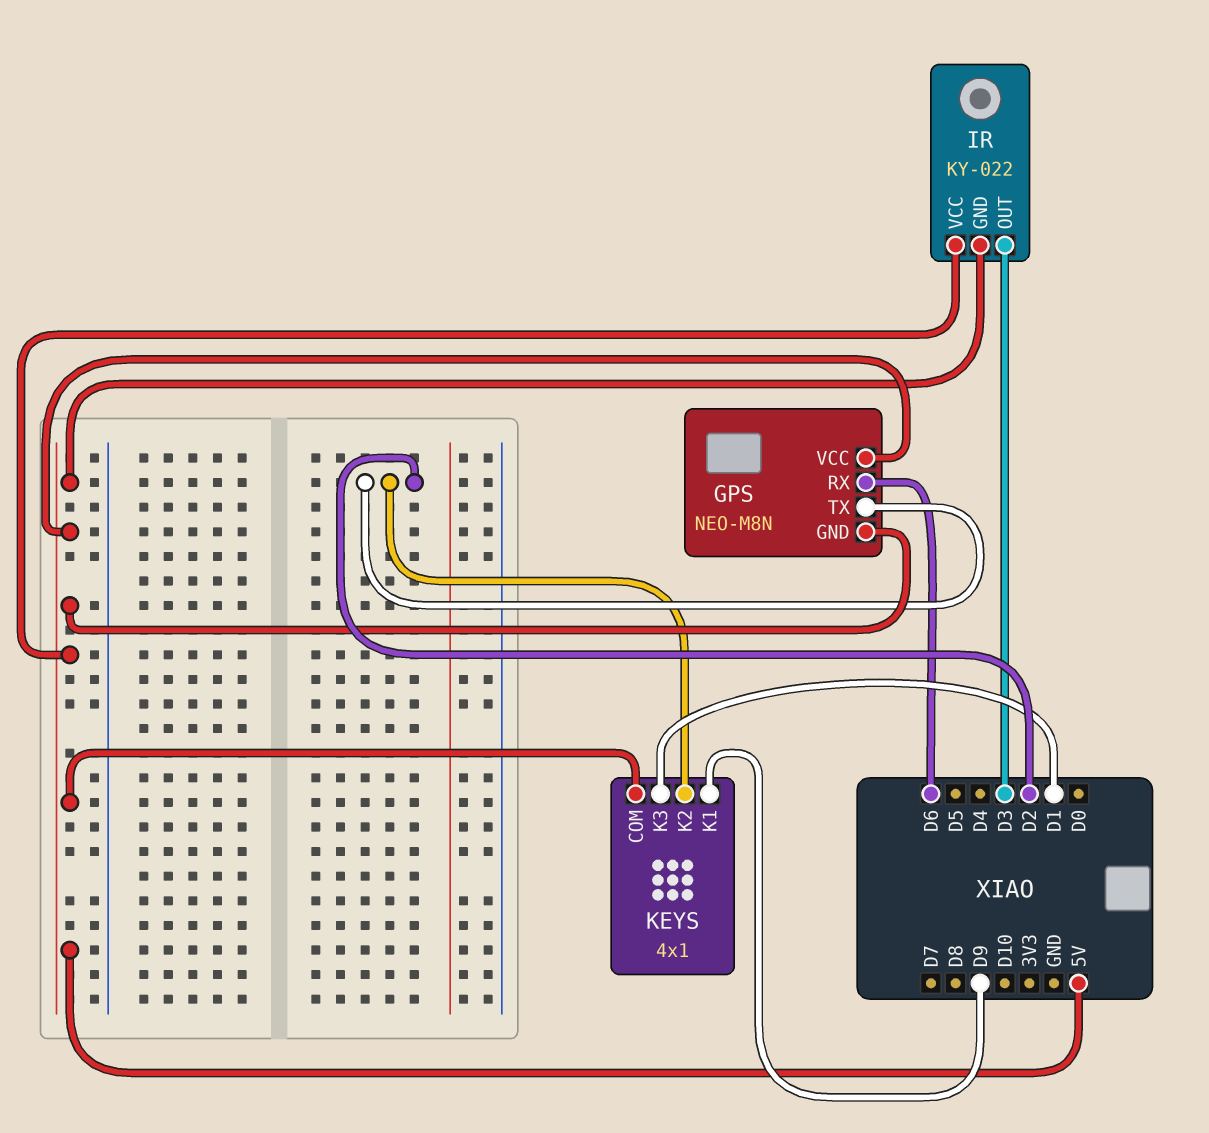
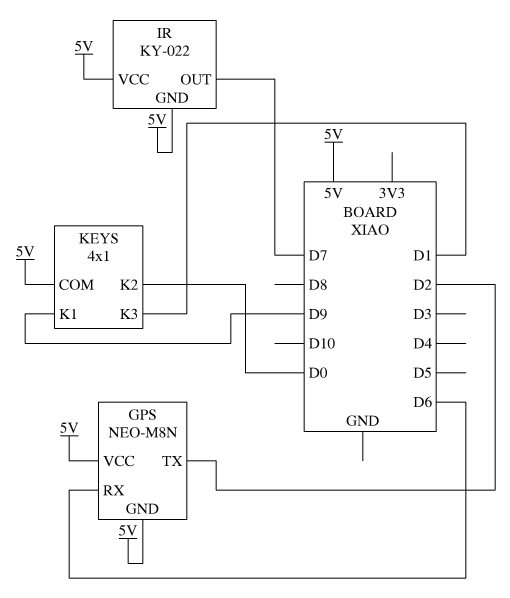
IR pin OUT: D3 -> D7
KEYS pin K2: D2 -> D0

